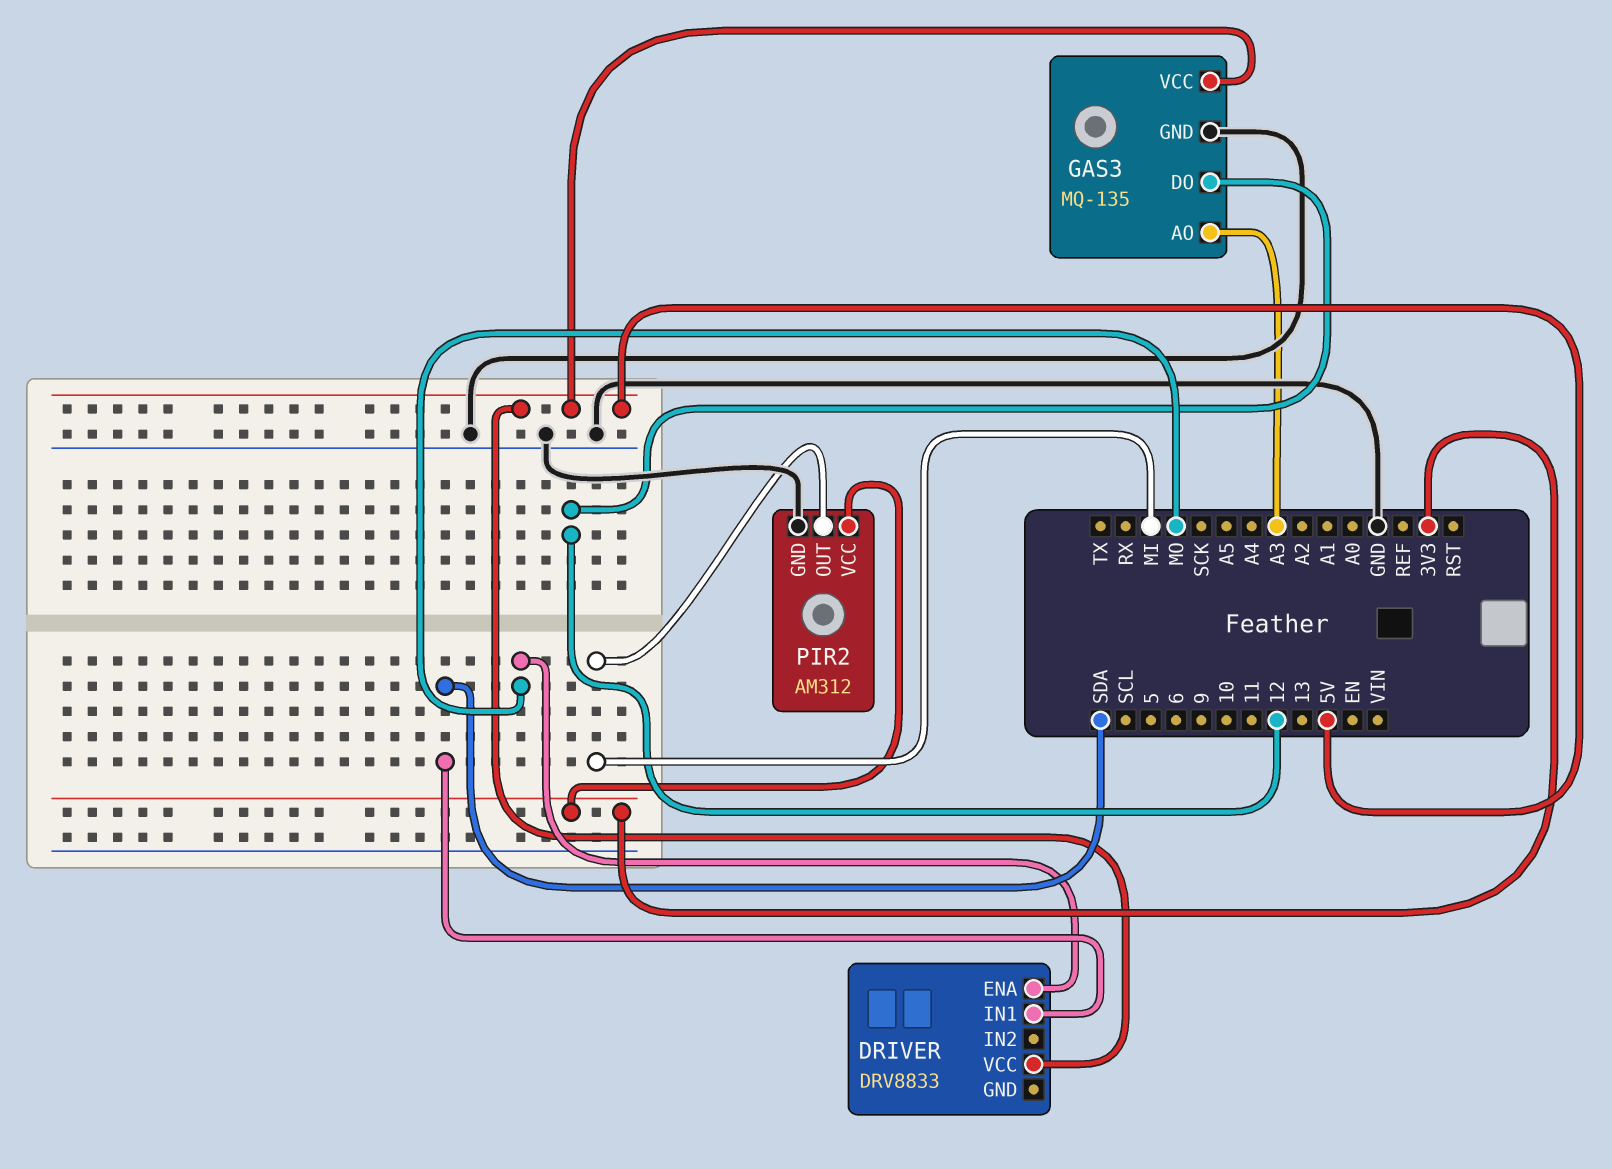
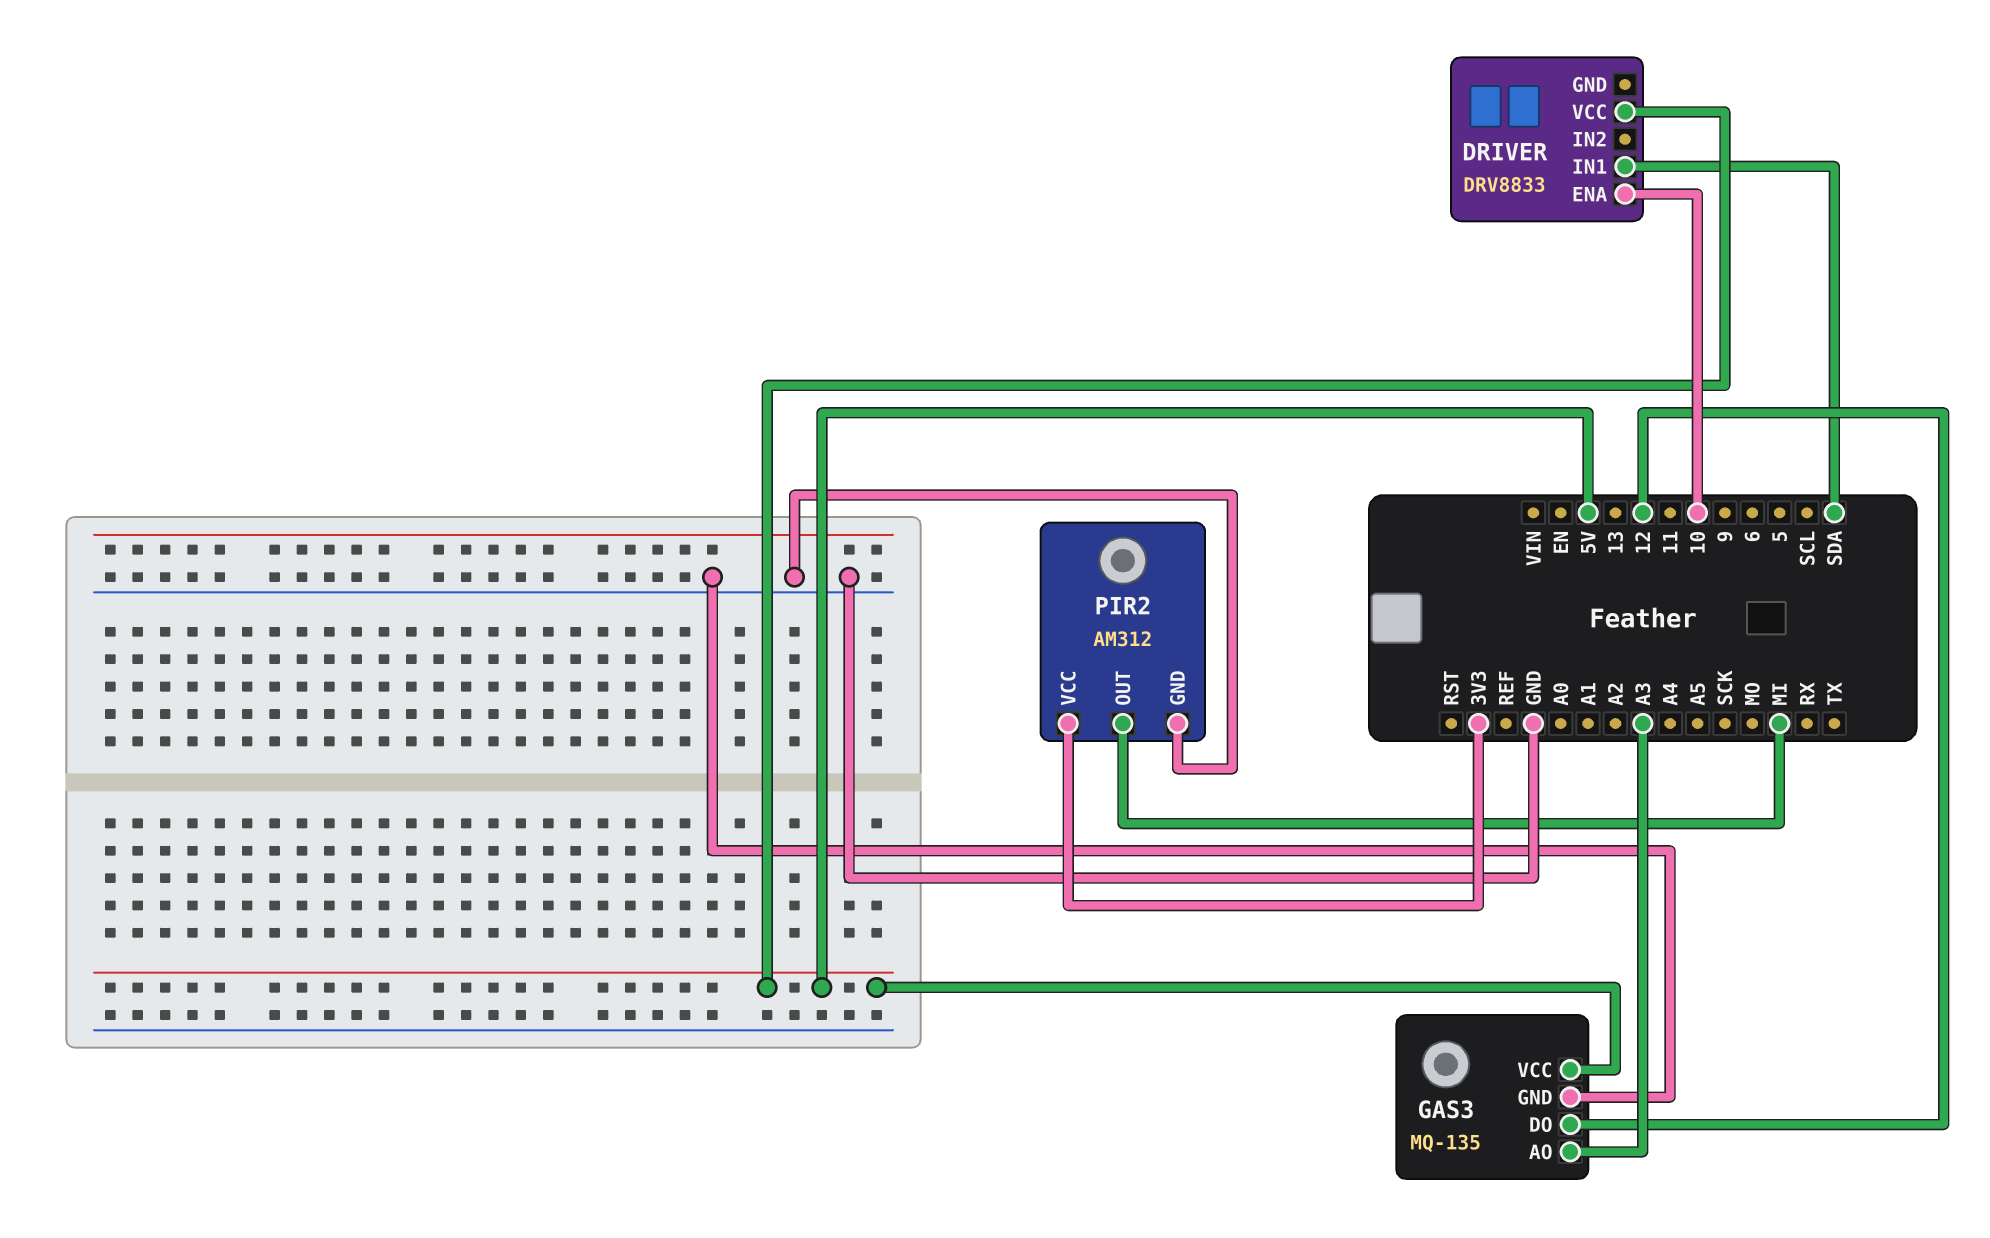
DRIVER pin ENA: MO -> 10

